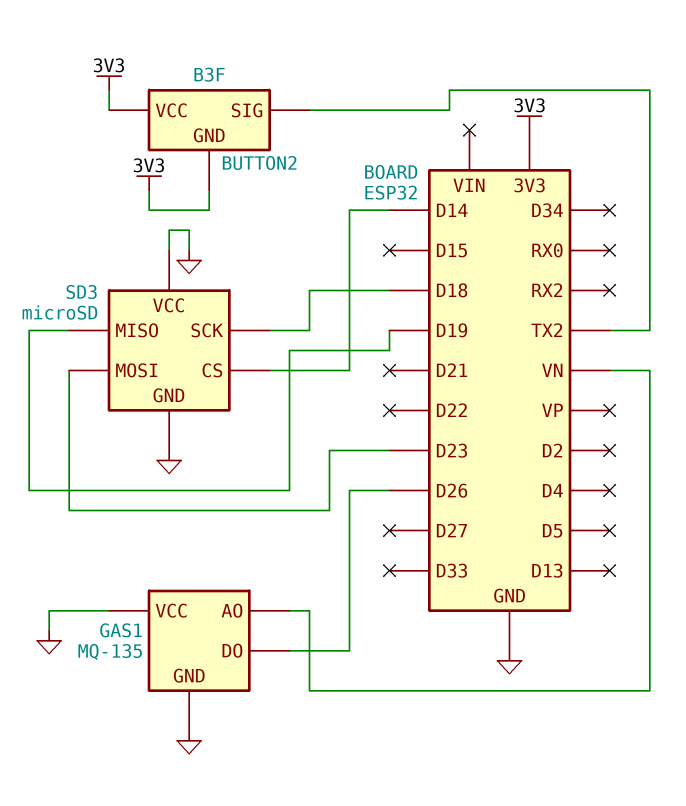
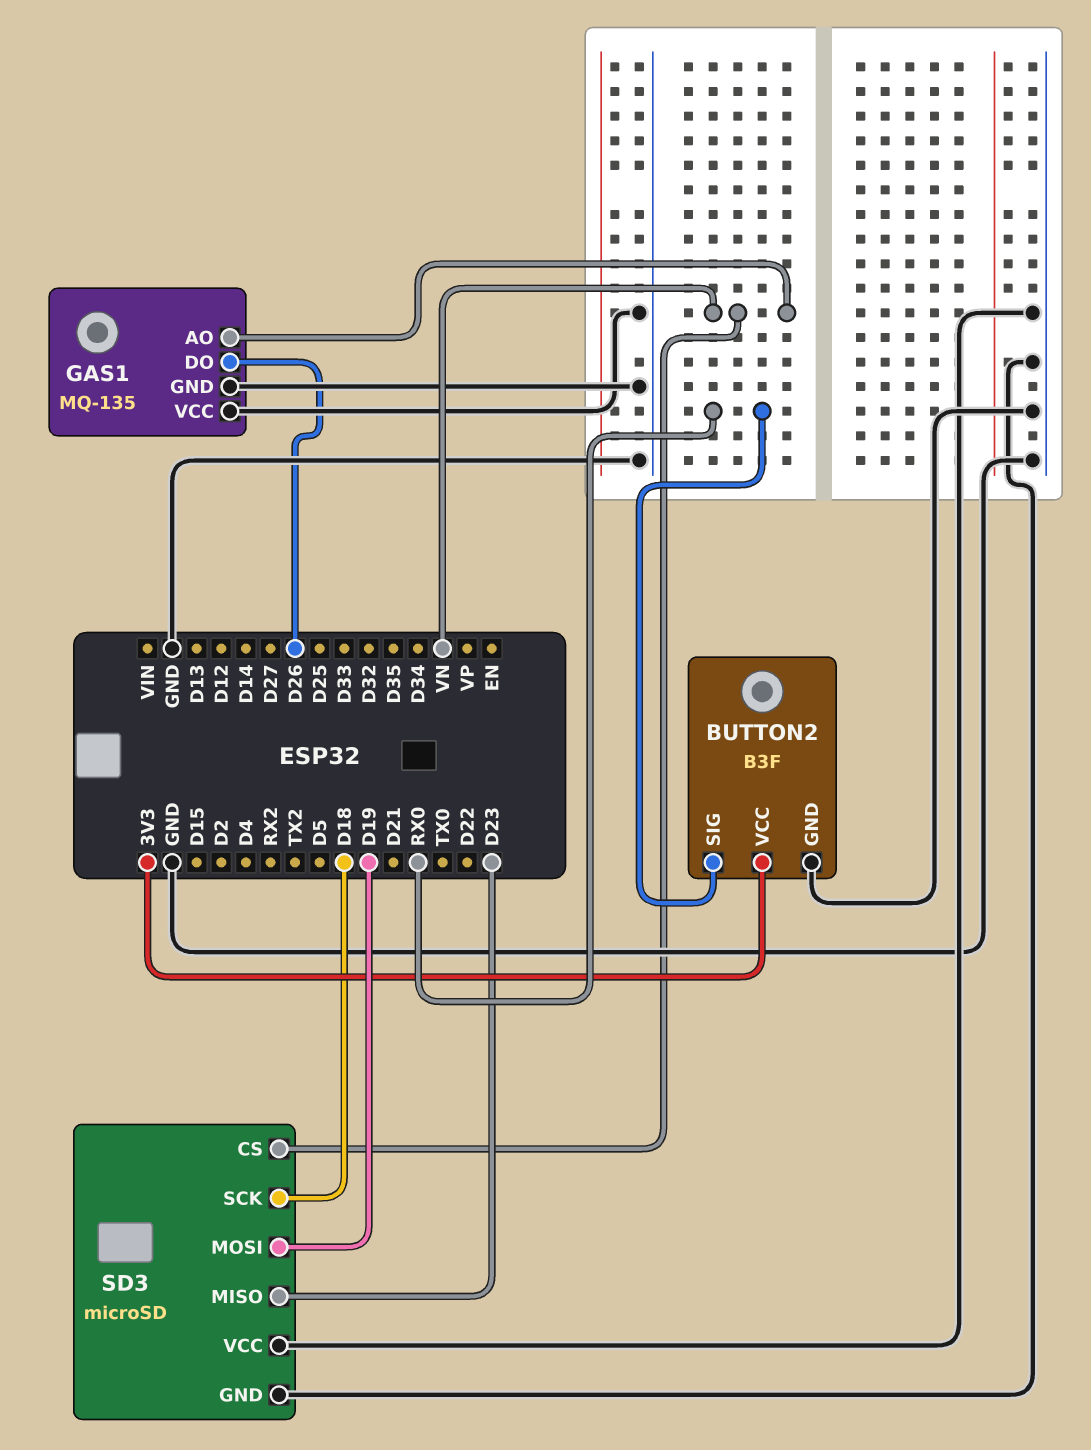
BUTTON2 pin GND: 3V3 -> GND
BUTTON2 pin SIG: TX2 -> RX0
SD3 pin CS: D14 -> VN
SD3 pin MISO: D19 -> D23
SD3 pin MOSI: D23 -> D19

